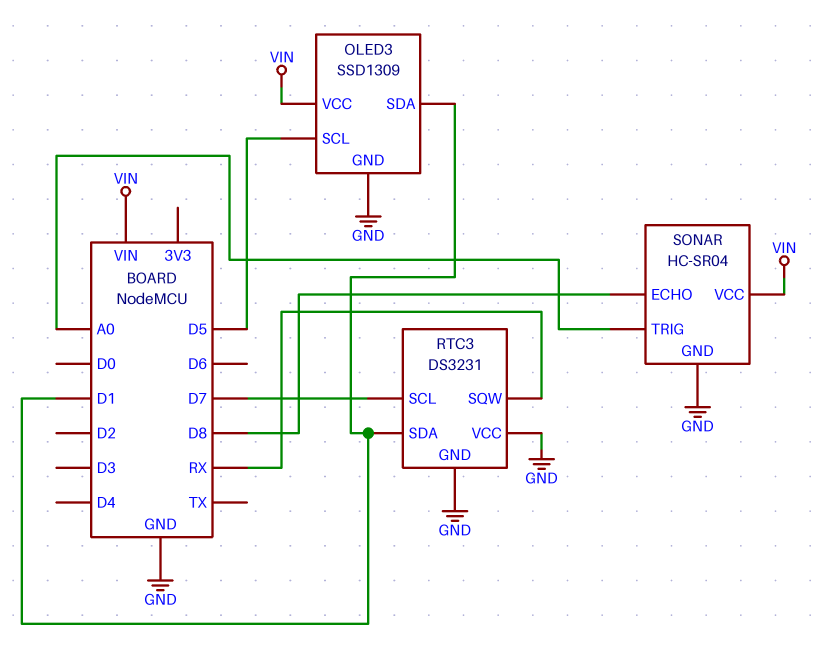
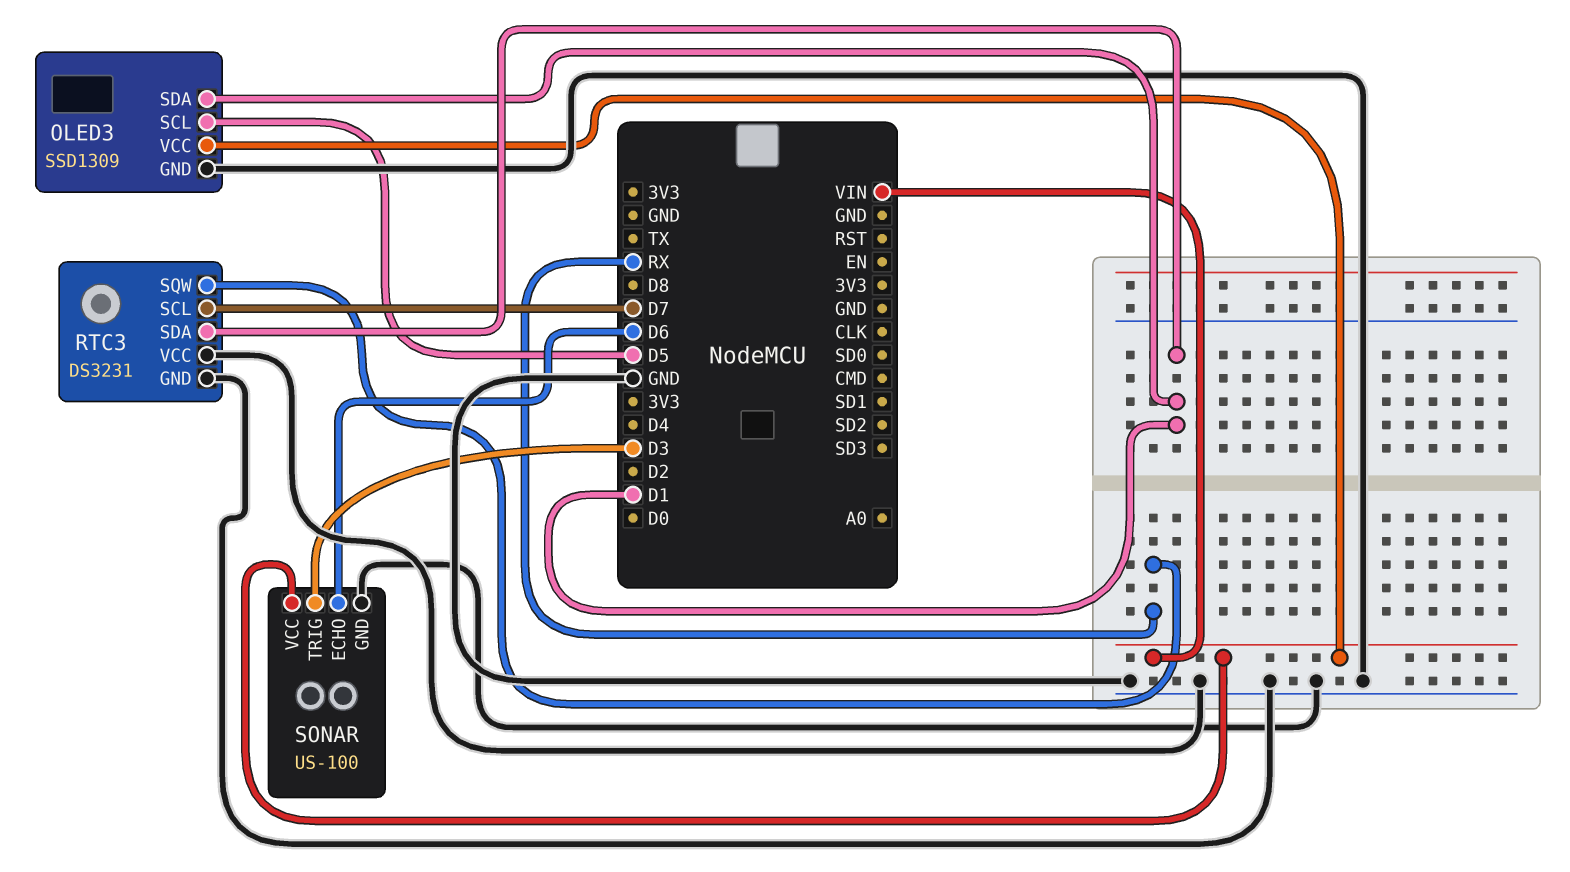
SONAR: HC-SR04 -> US-100
SONAR pin ECHO: D8 -> D6
SONAR pin TRIG: A0 -> D3

